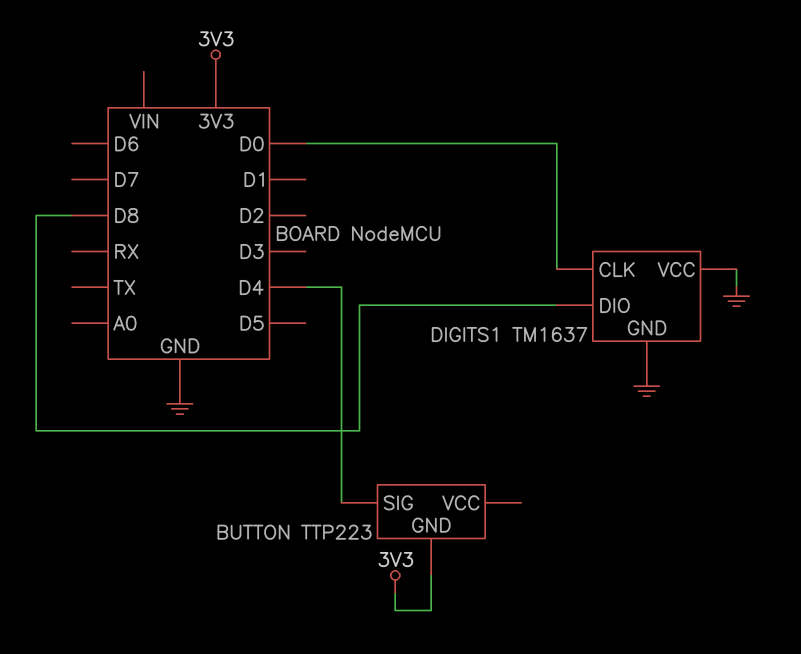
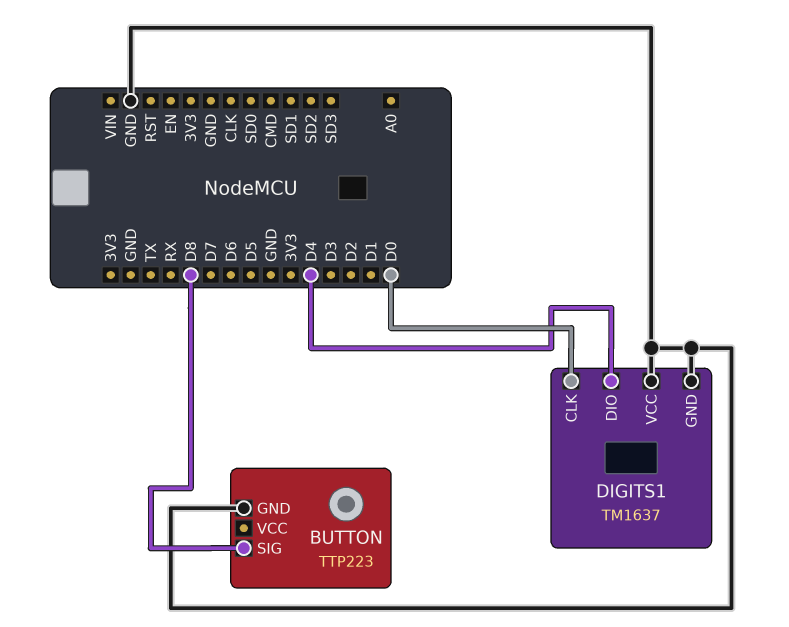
BUTTON pin GND: 3V3 -> GND
BUTTON pin SIG: D4 -> D8
DIGITS1 pin DIO: D8 -> D4

